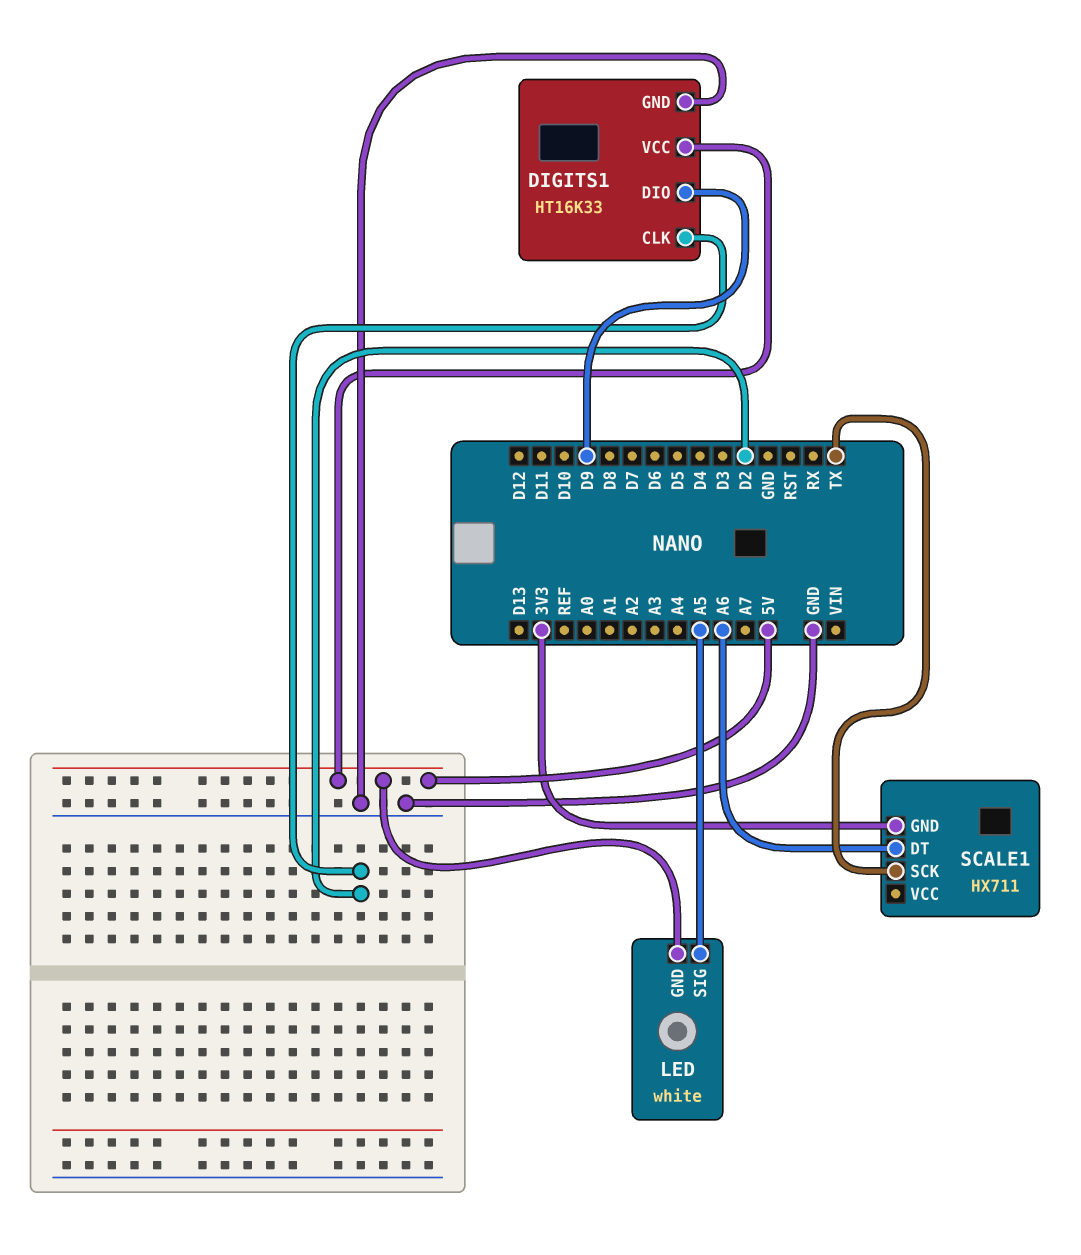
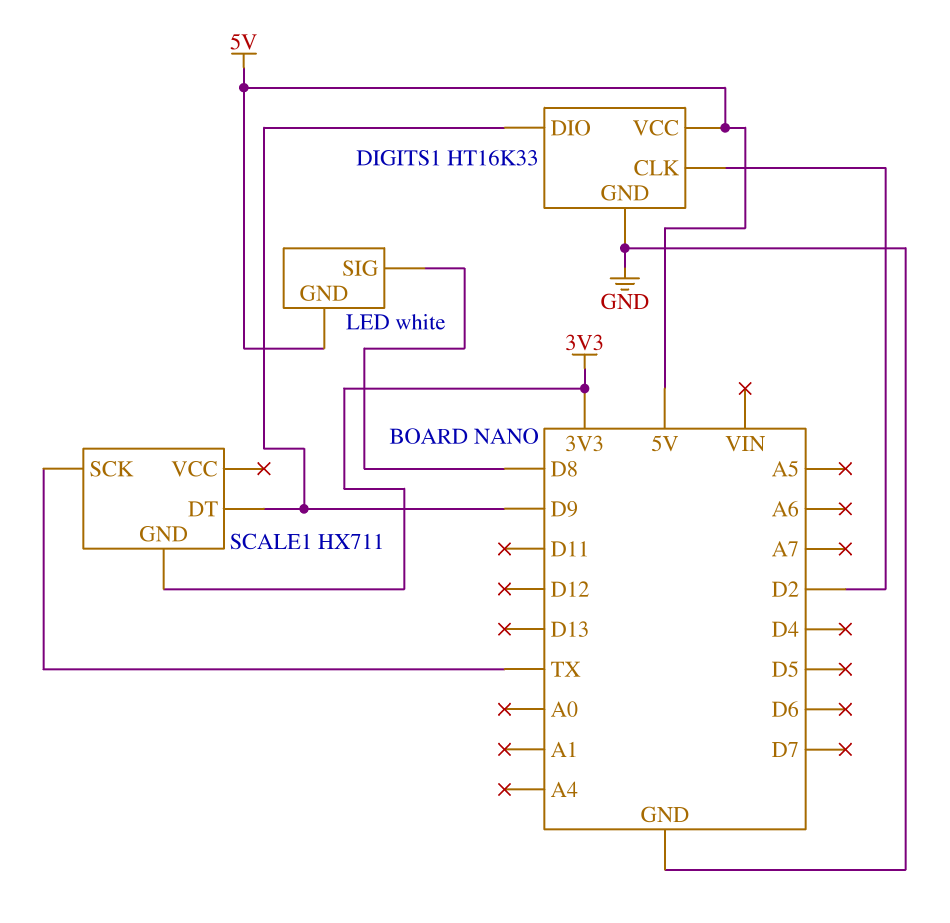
LED pin SIG: A5 -> D8
SCALE1 pin DT: A6 -> D9

